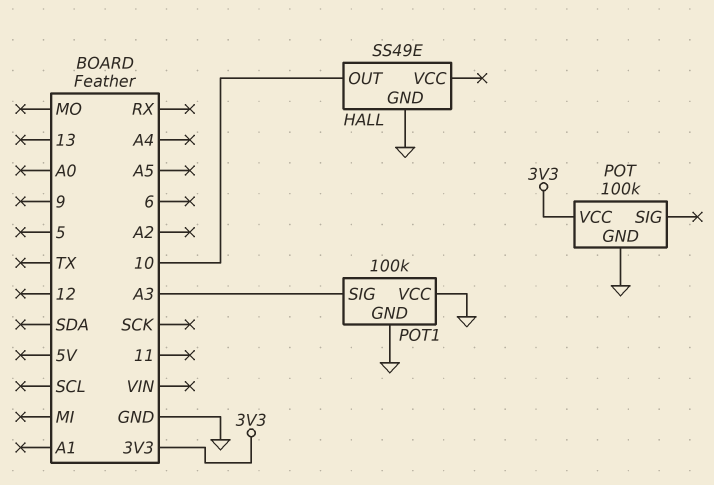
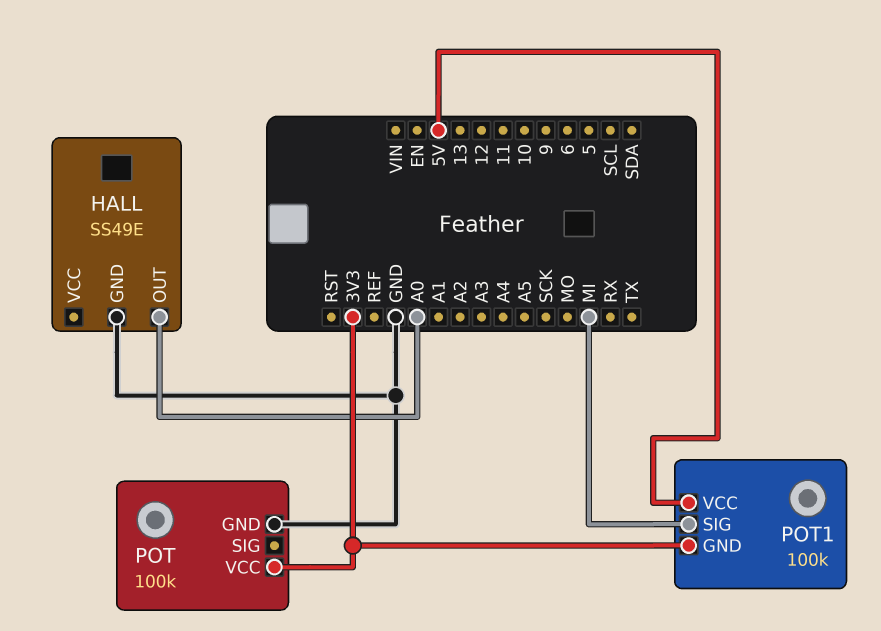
HALL pin OUT: 10 -> A0
POT1 pin GND: GND -> 3V3
POT1 pin SIG: A3 -> MI
POT1 pin VCC: GND -> 5V

